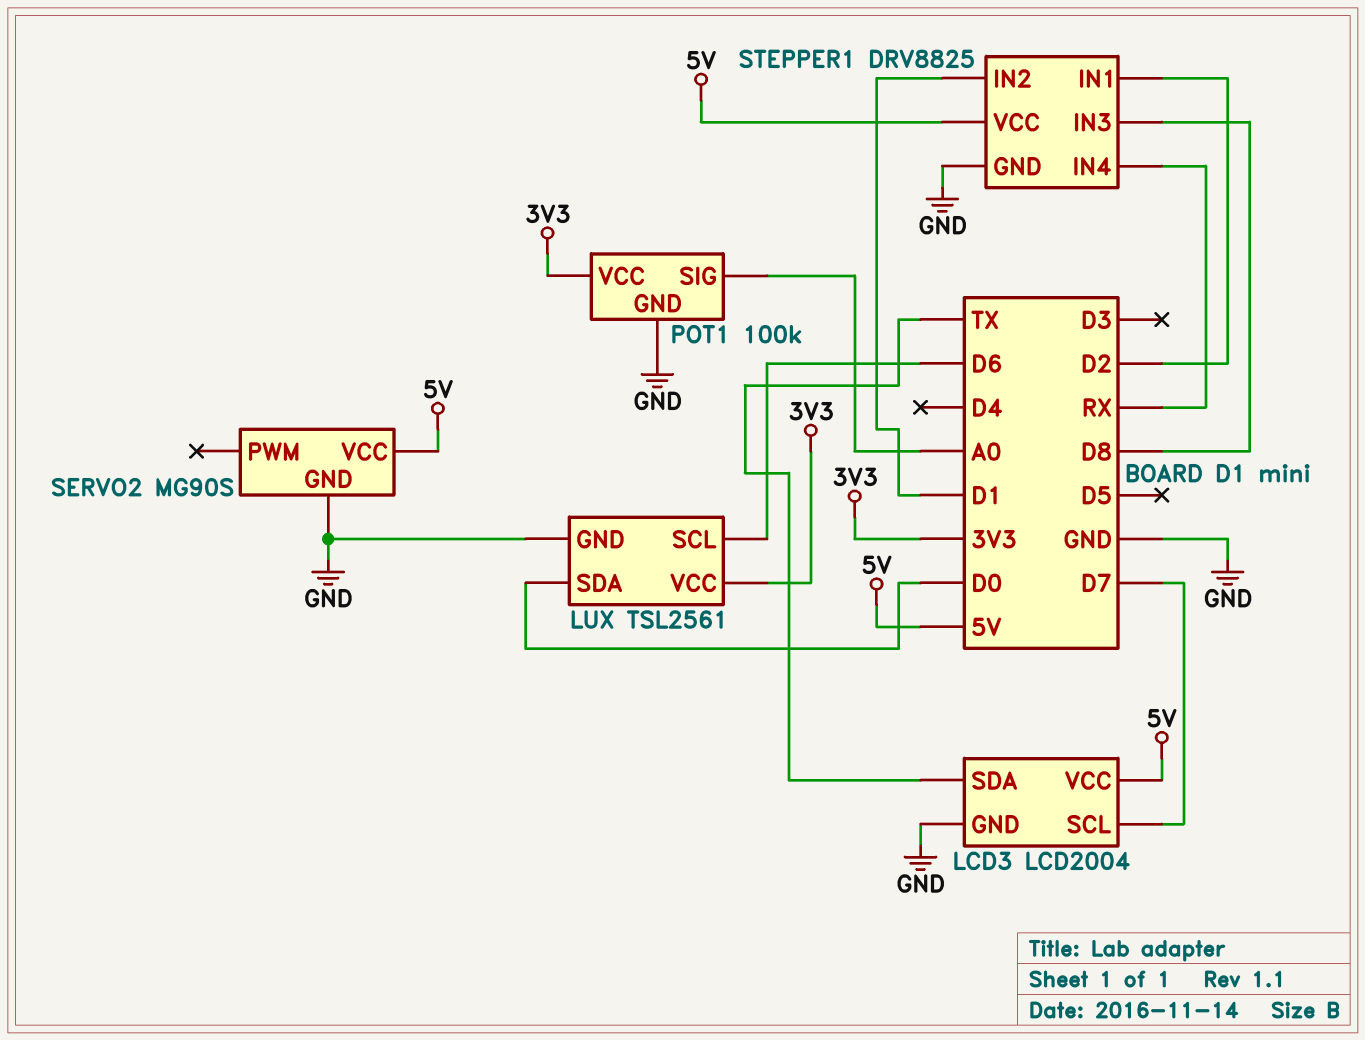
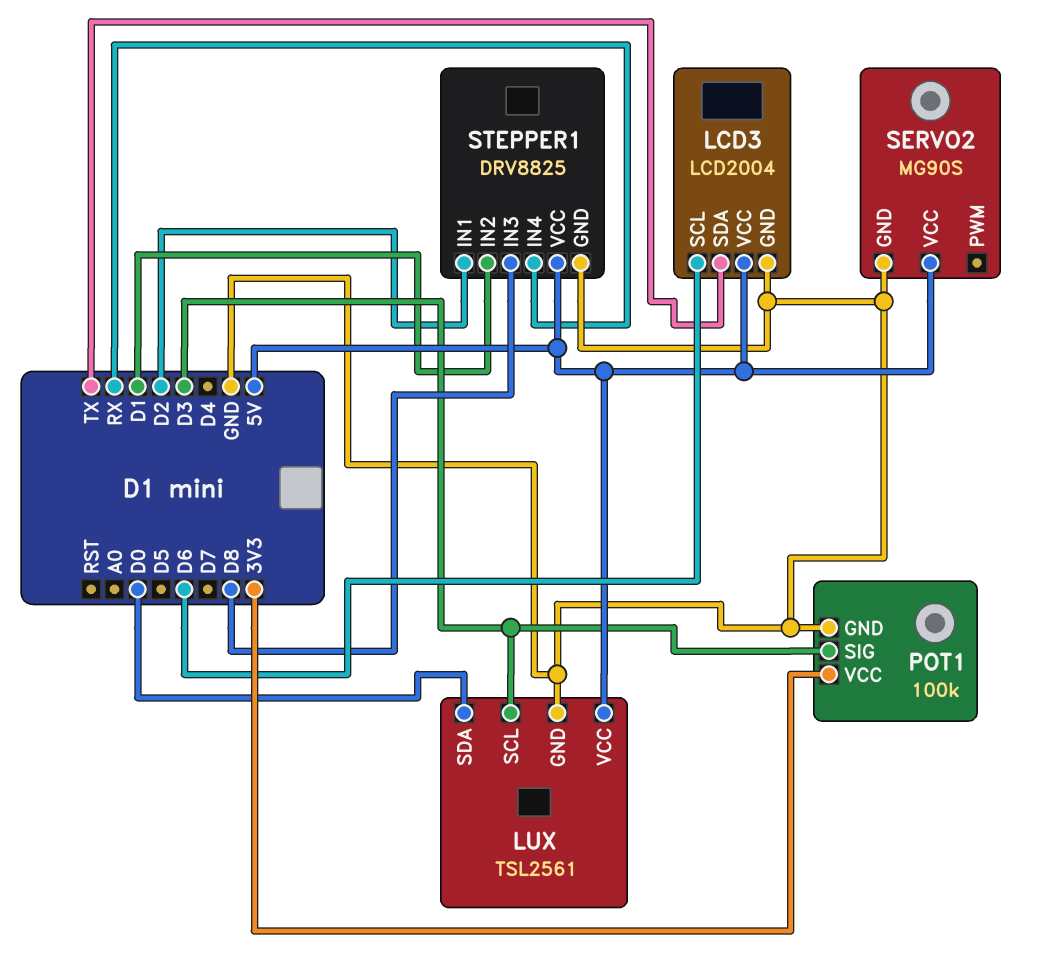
LCD3 pin SCL: D7 -> D6
LUX pin SCL: D6 -> D3
LUX pin VCC: 3V3 -> 5V
POT1 pin SIG: A0 -> D3

